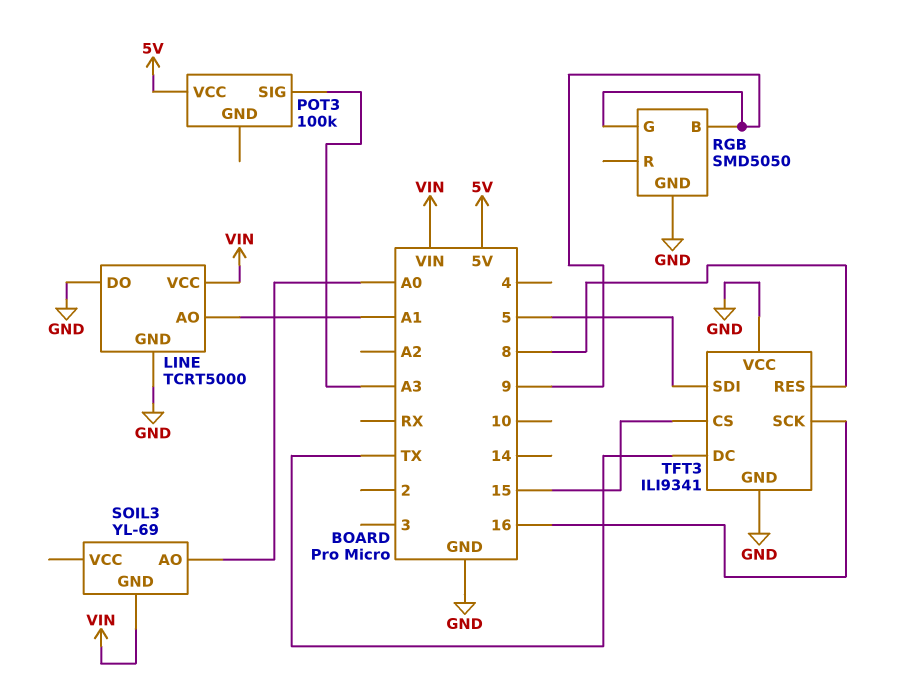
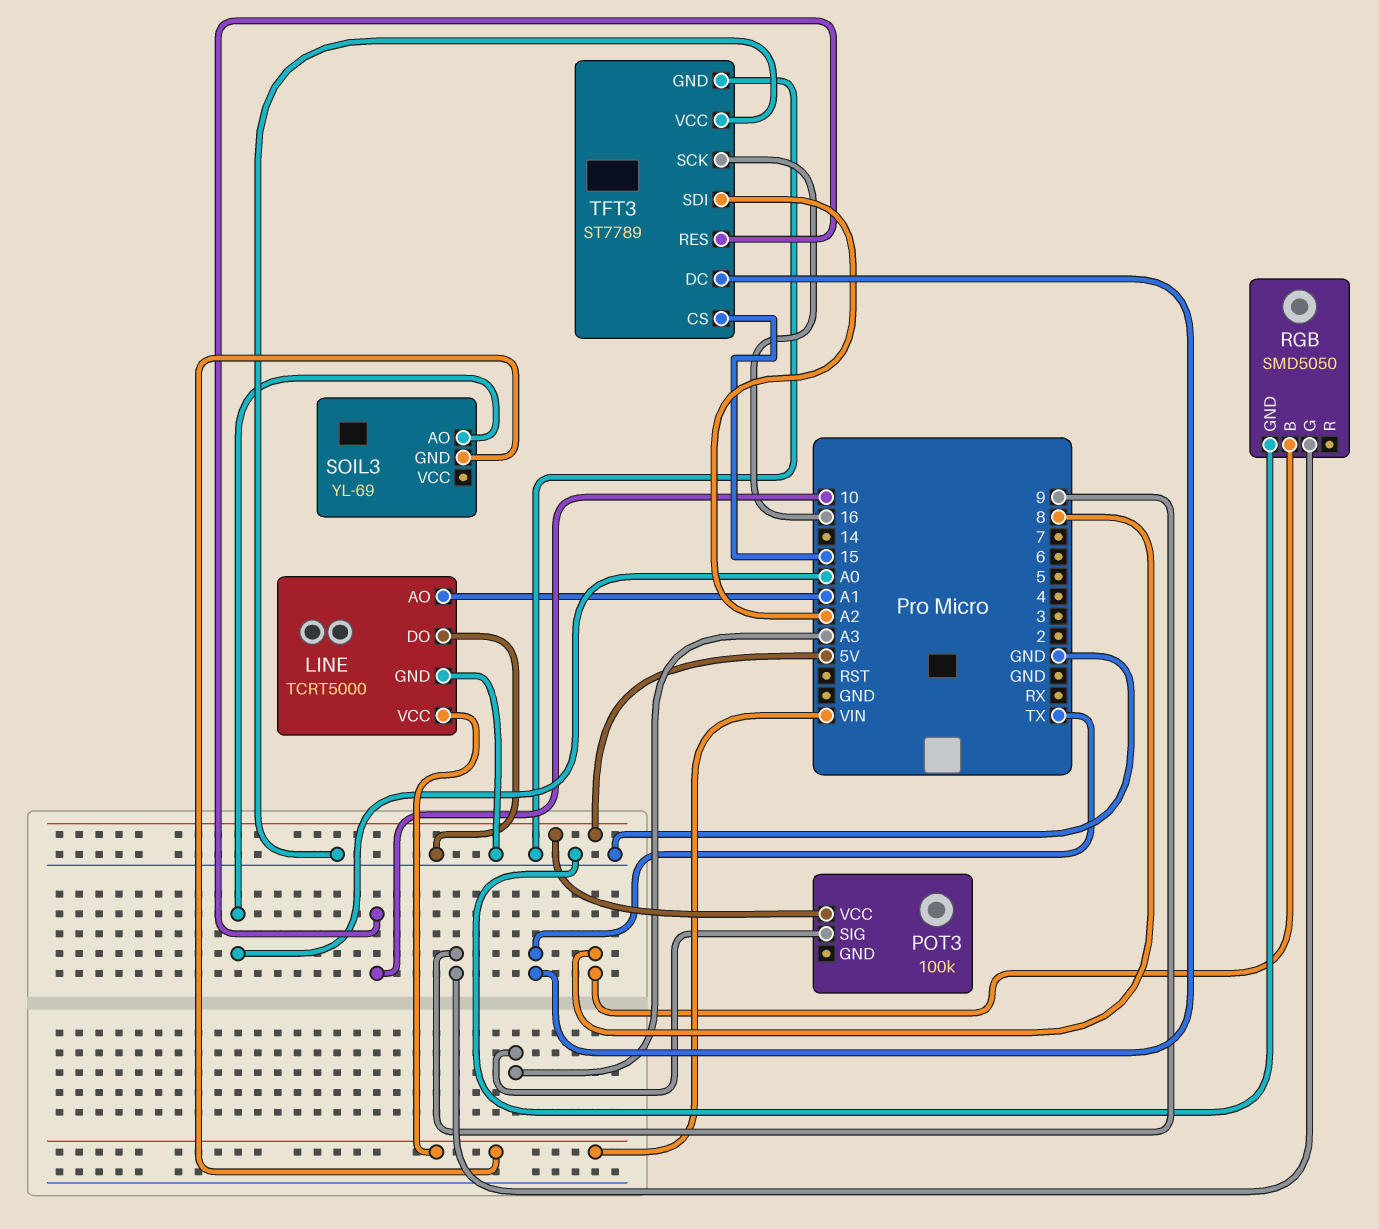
RGB pin B: 9 -> 8
TFT3: ILI9341 -> ST7789
TFT3 pin RES: 8 -> 10
TFT3 pin SDI: 5 -> A2

